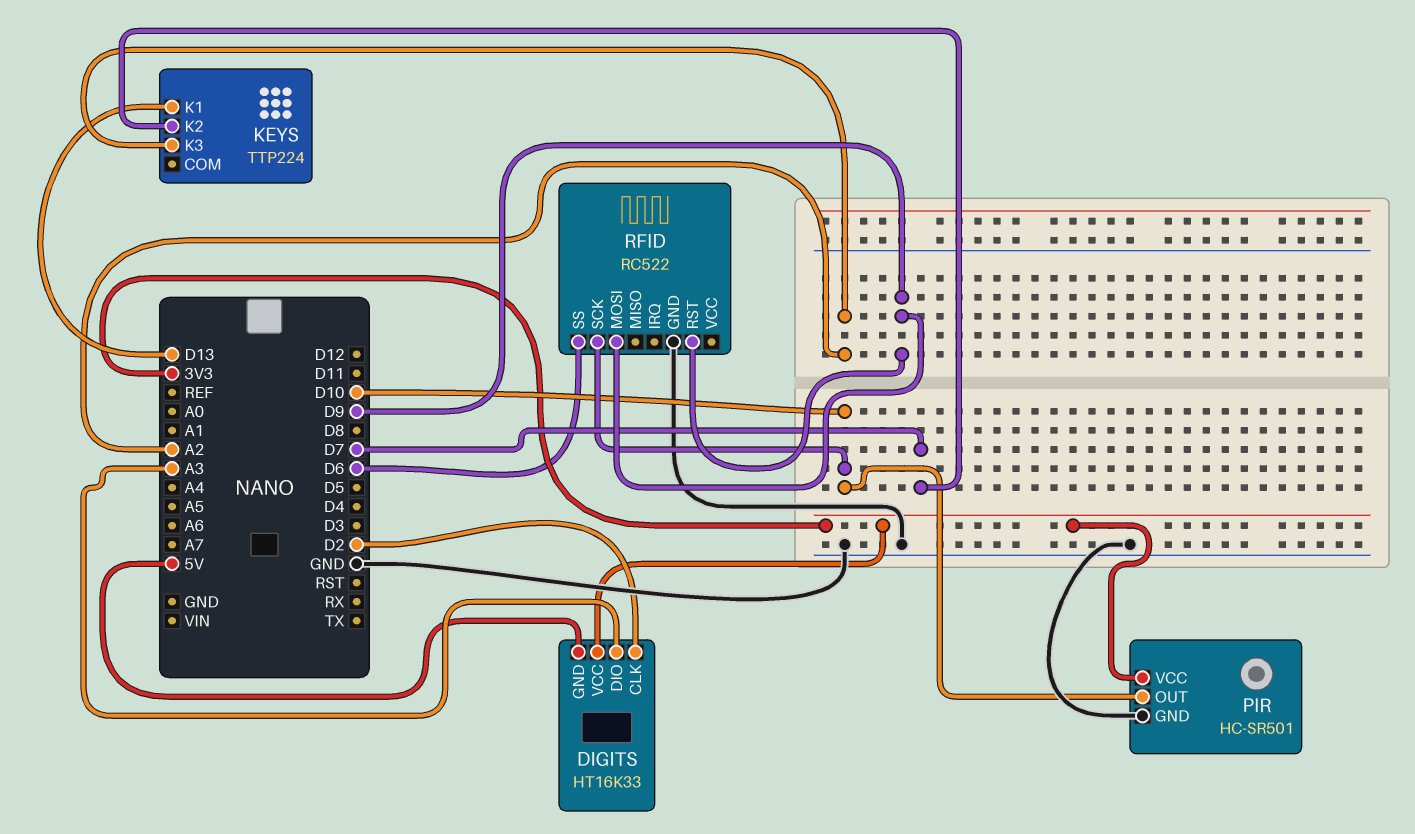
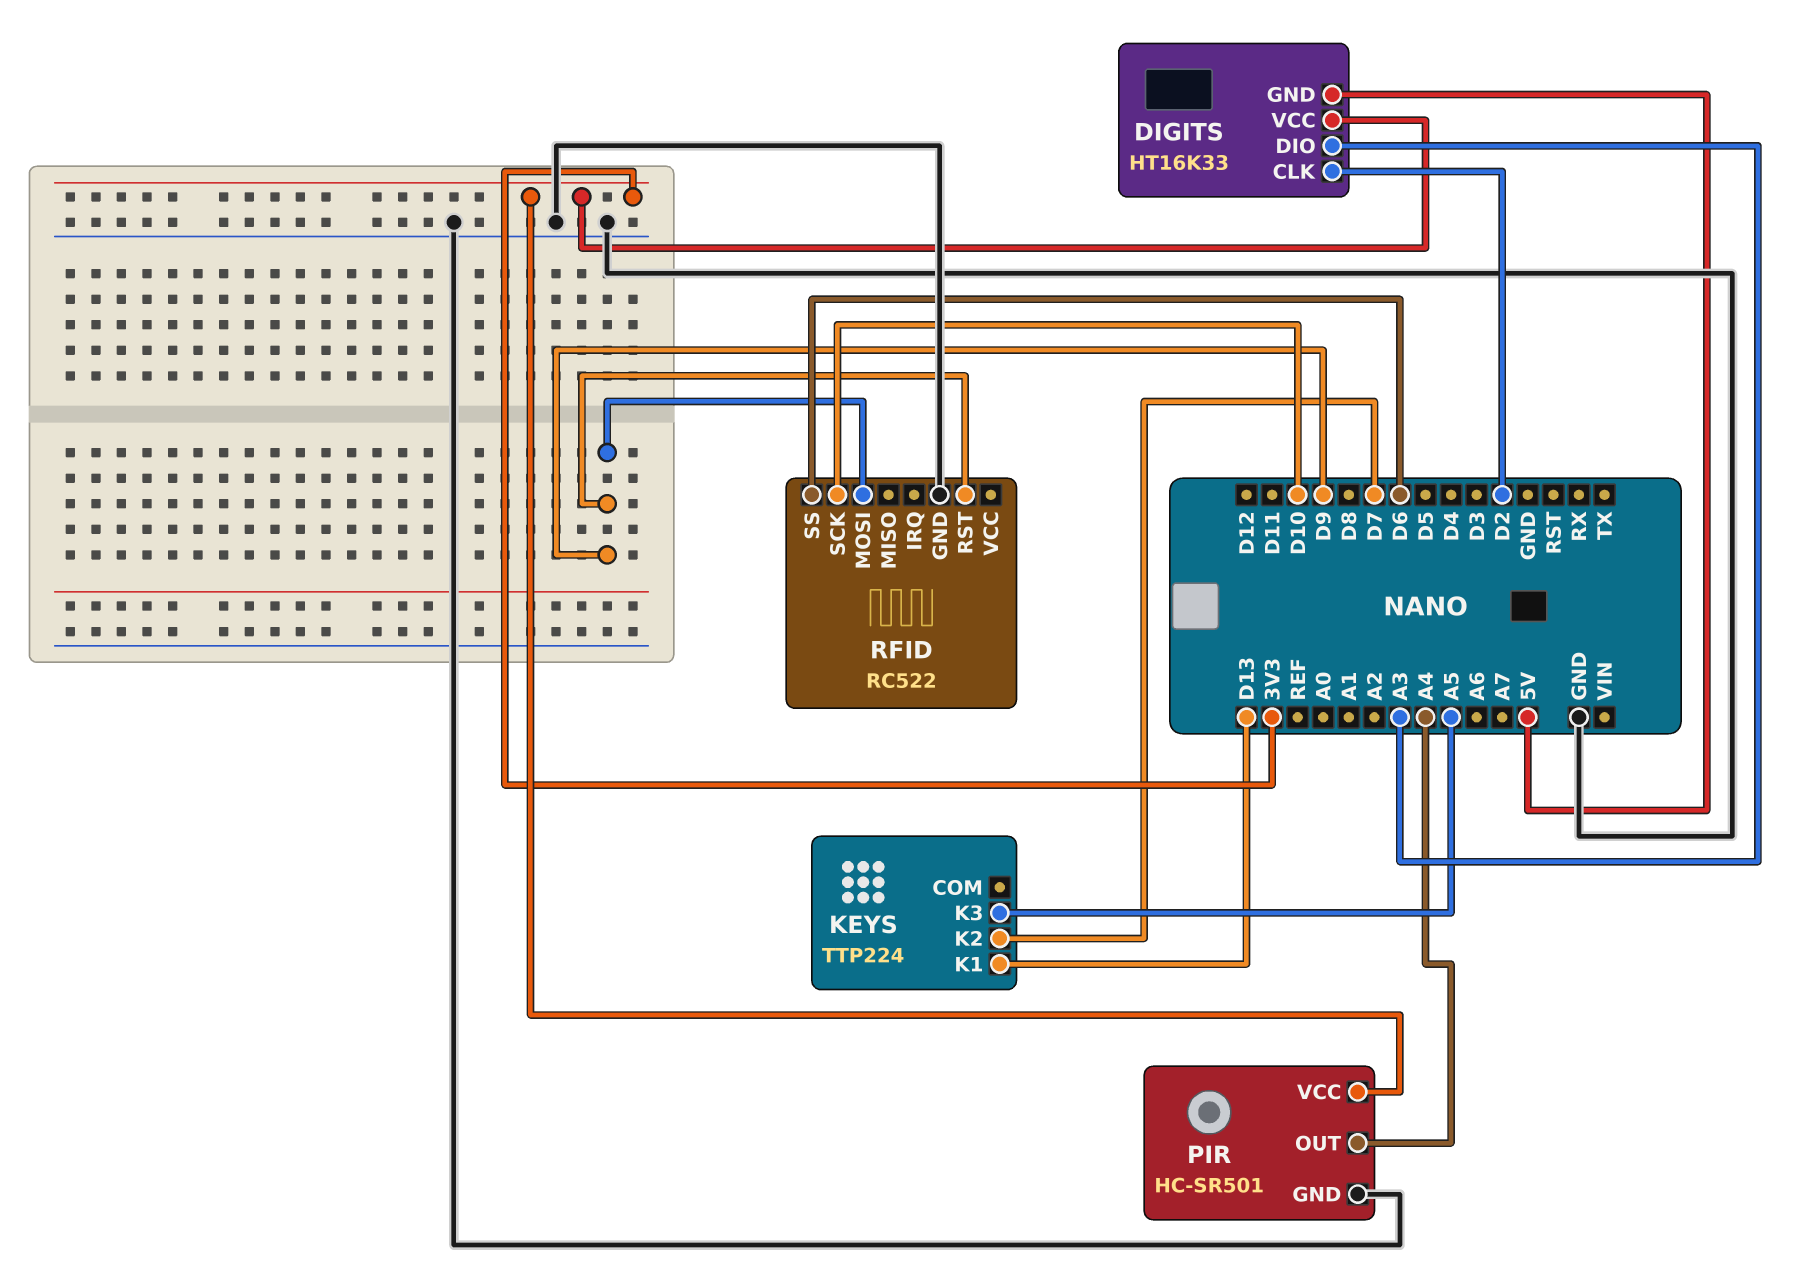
KEYS pin K3: A2 -> A5
PIR pin OUT: D10 -> A4

